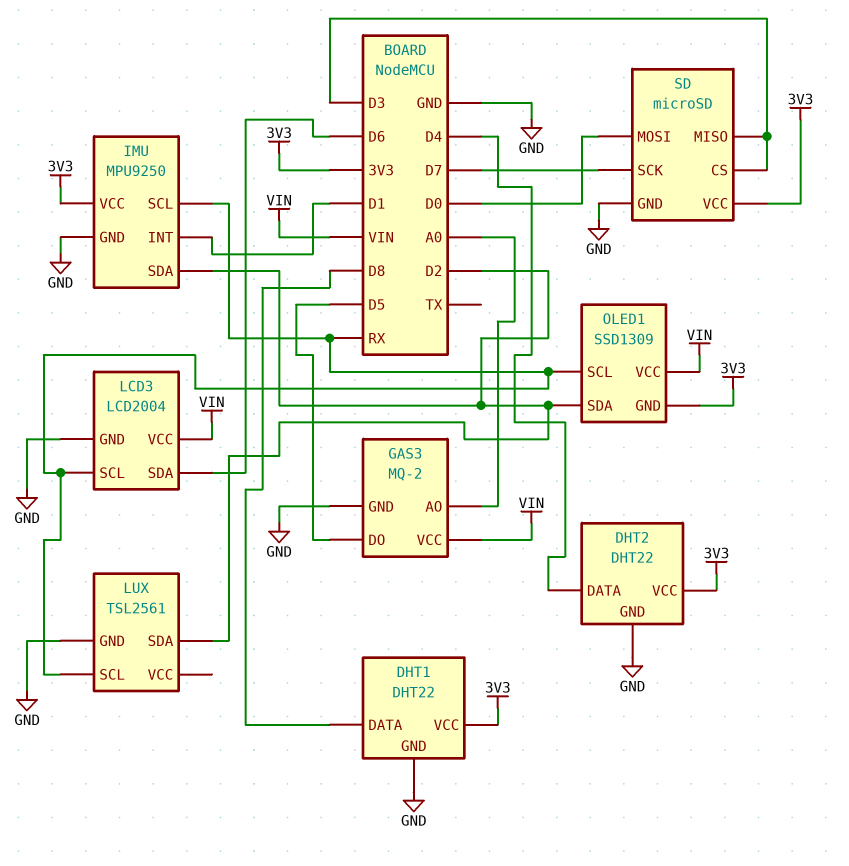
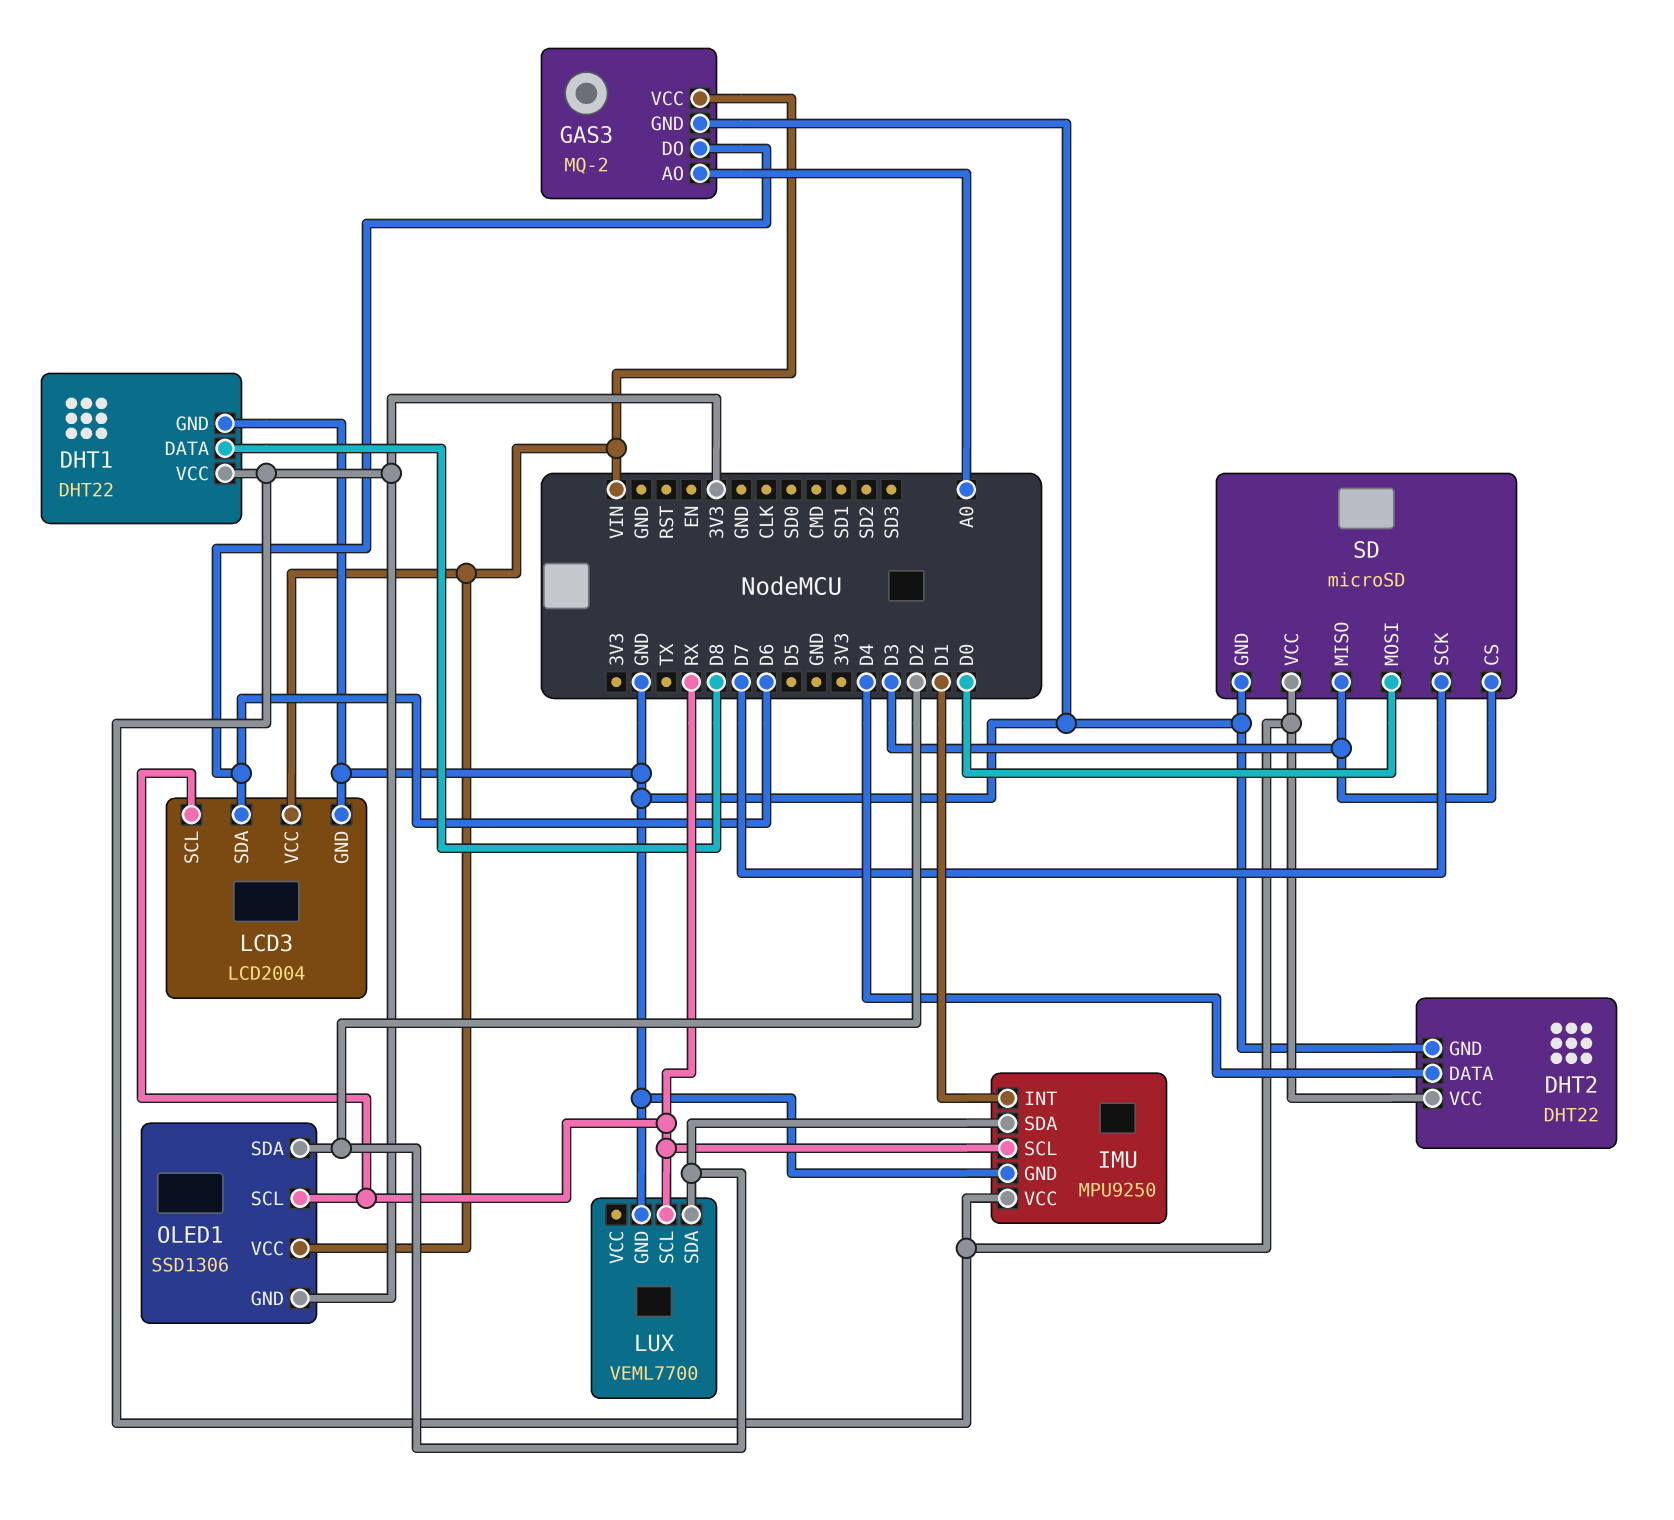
GAS3 pin DO: D5 -> D6
LUX: TSL2561 -> VEML7700
OLED1: SSD1309 -> SSD1306

